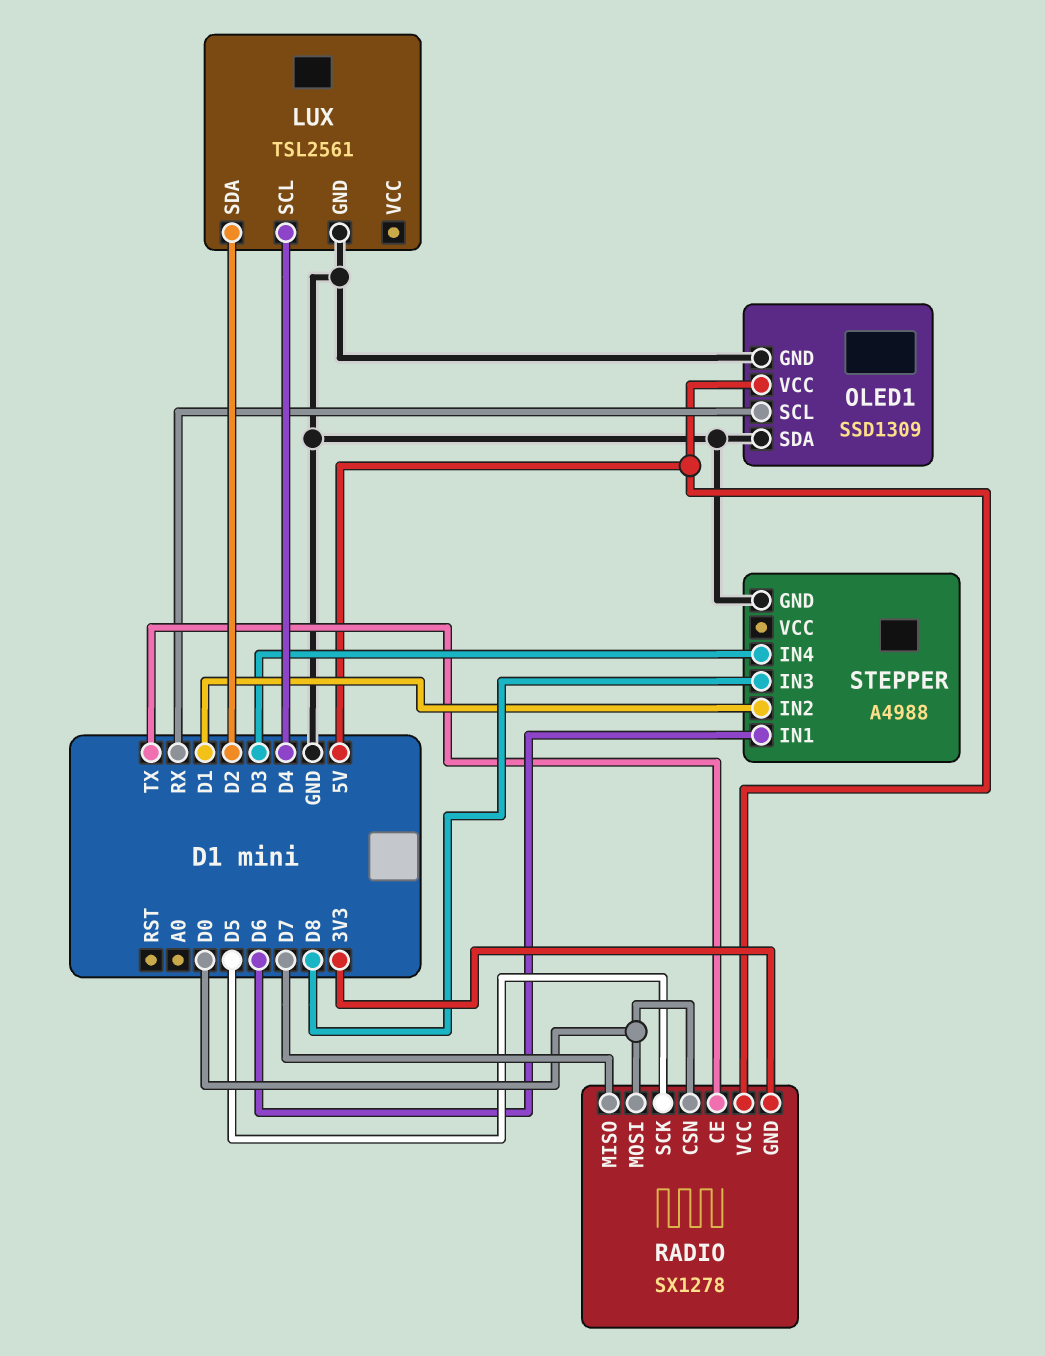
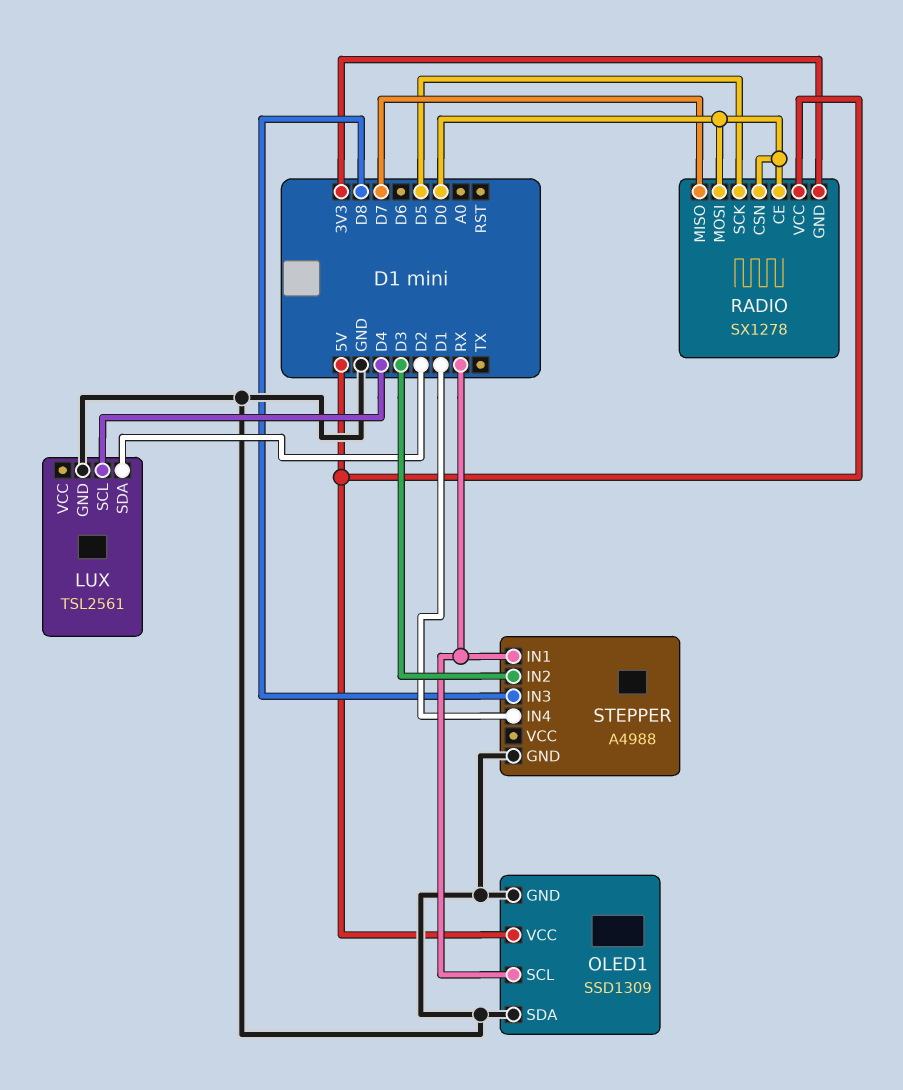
RADIO pin CE: TX -> D0
STEPPER pin IN1: D6 -> RX
STEPPER pin IN2: D1 -> D3
STEPPER pin IN4: D3 -> D1

